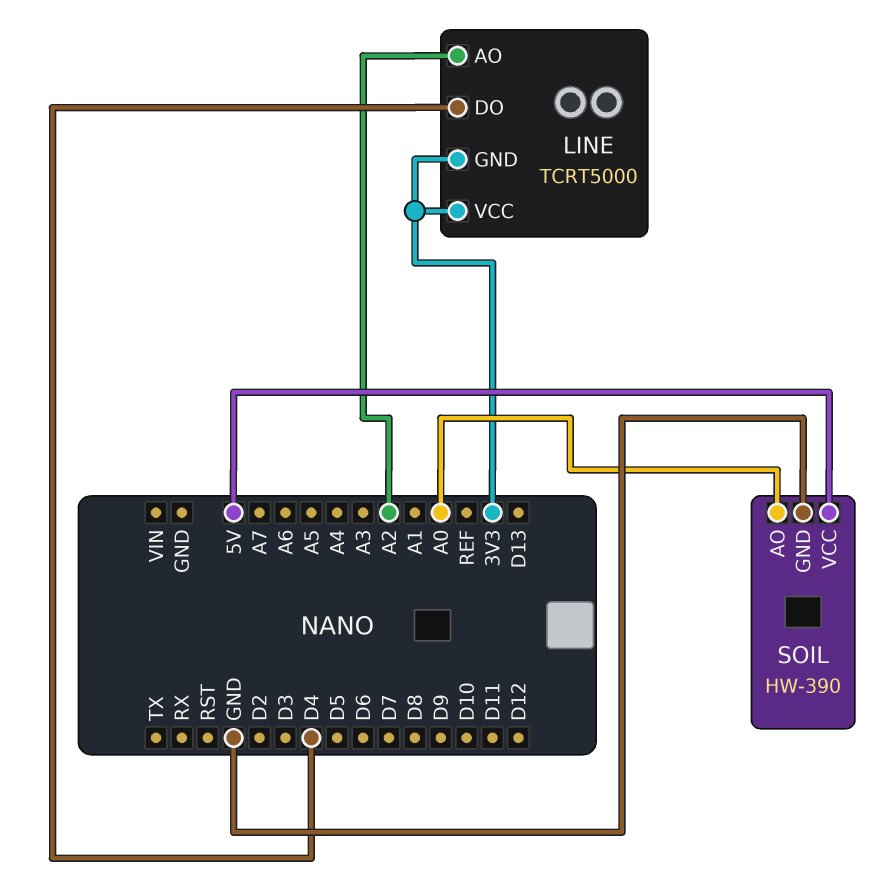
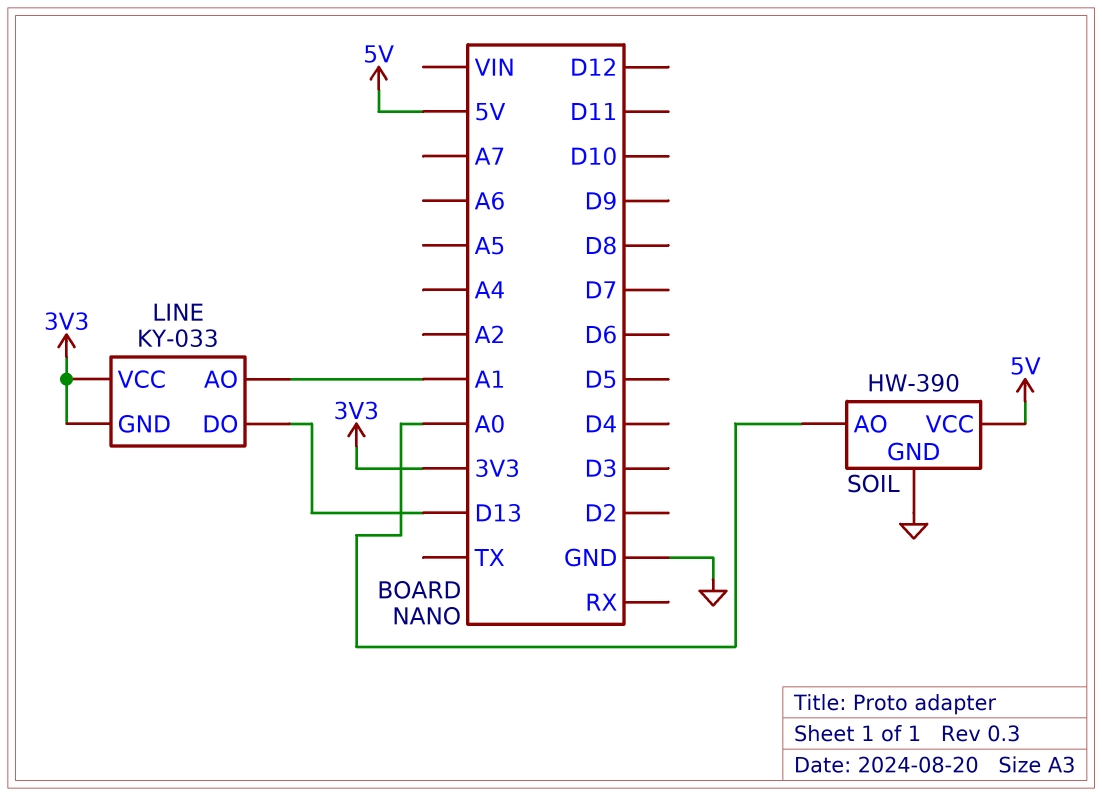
LINE: TCRT5000 -> KY-033
LINE pin AO: A2 -> A1
LINE pin DO: D4 -> D13

